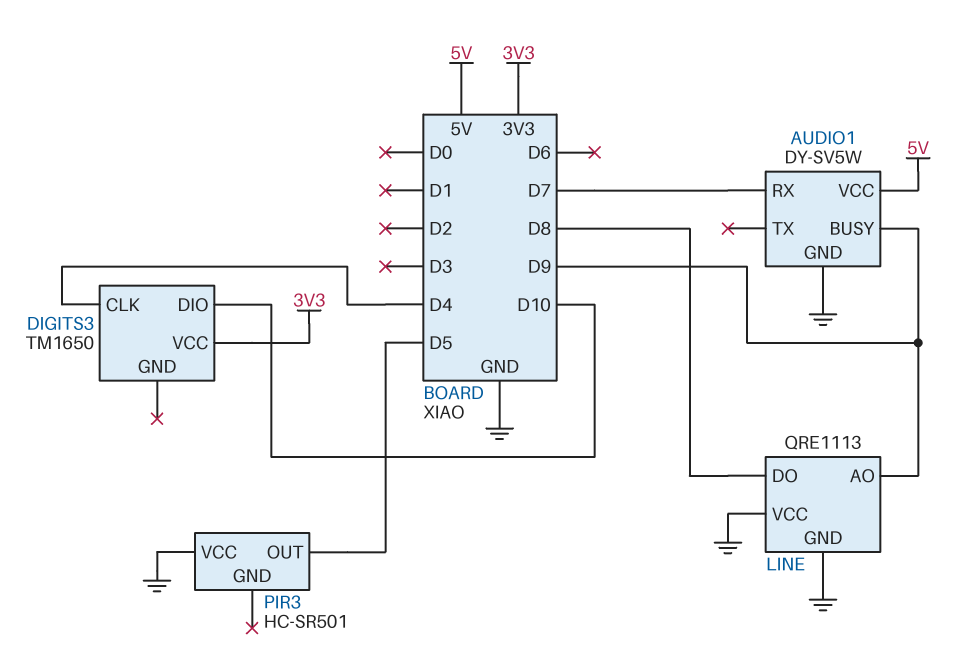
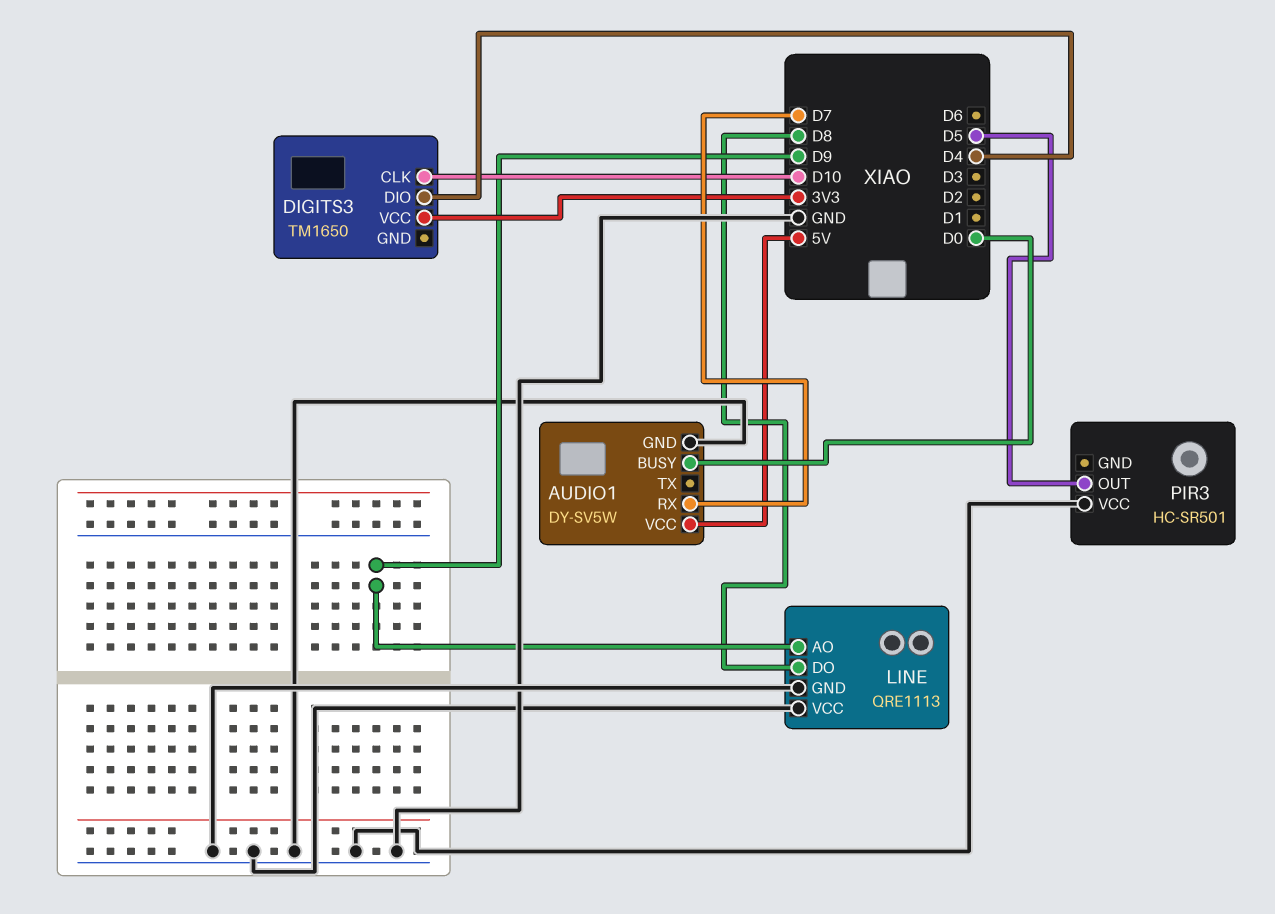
AUDIO1 pin BUSY: D9 -> D0
DIGITS3 pin CLK: D4 -> D10
DIGITS3 pin DIO: D10 -> D4

